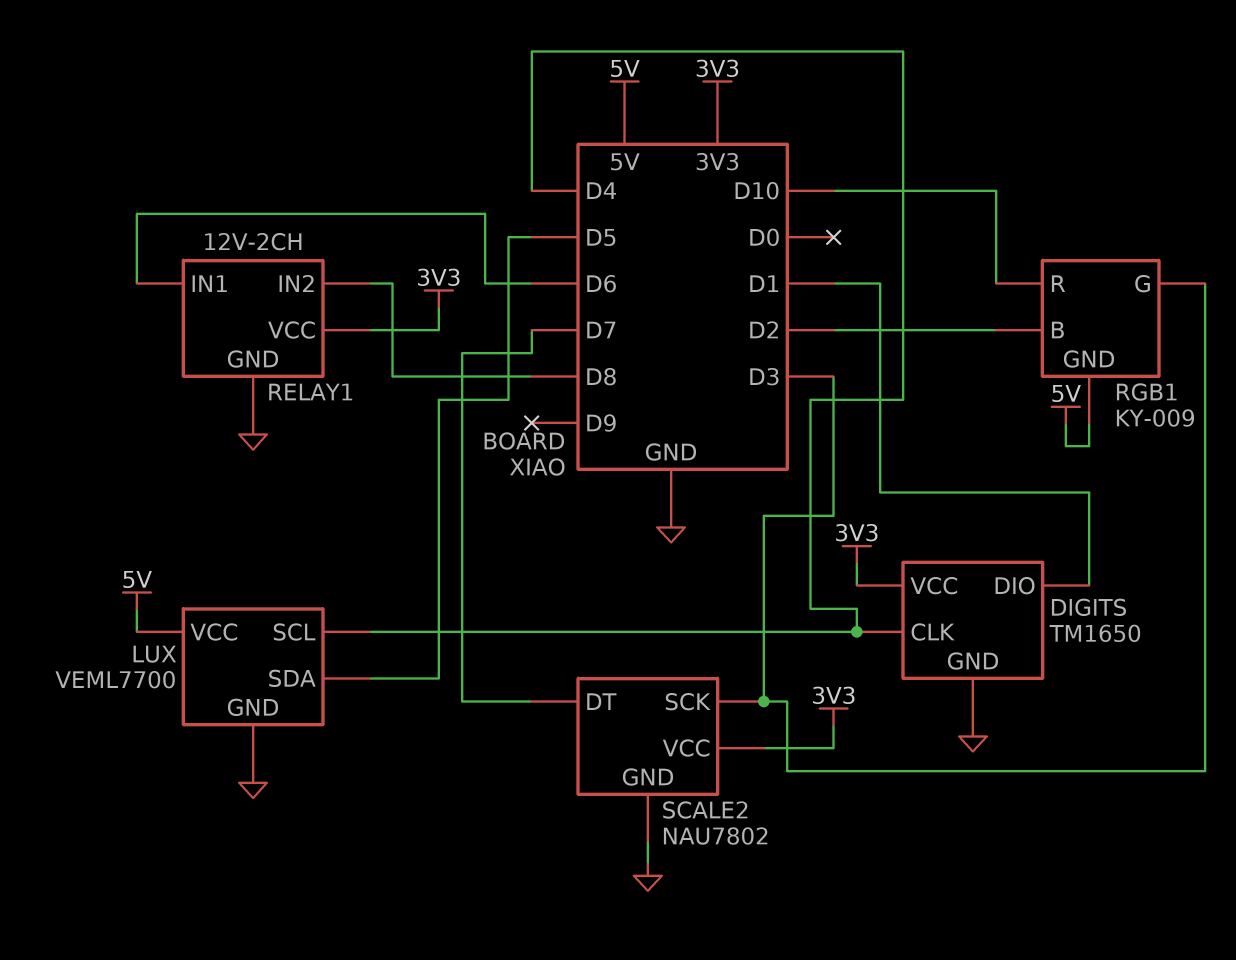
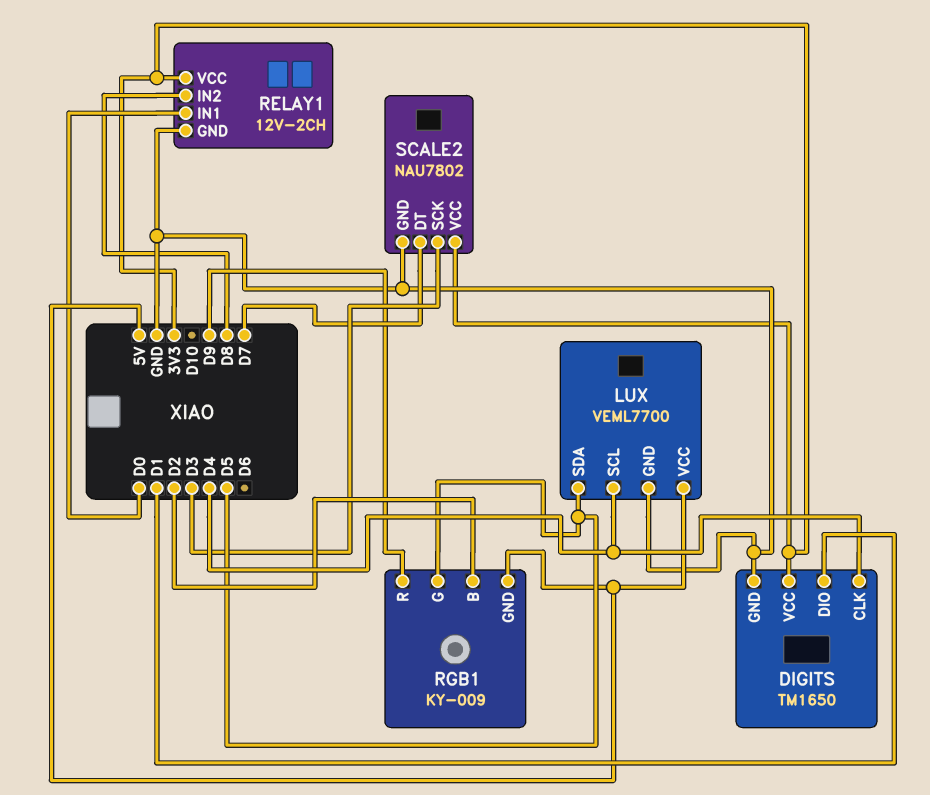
RELAY1 pin IN1: D6 -> D0
RGB1 pin G: D3 -> D5
RGB1 pin R: D10 -> D9

